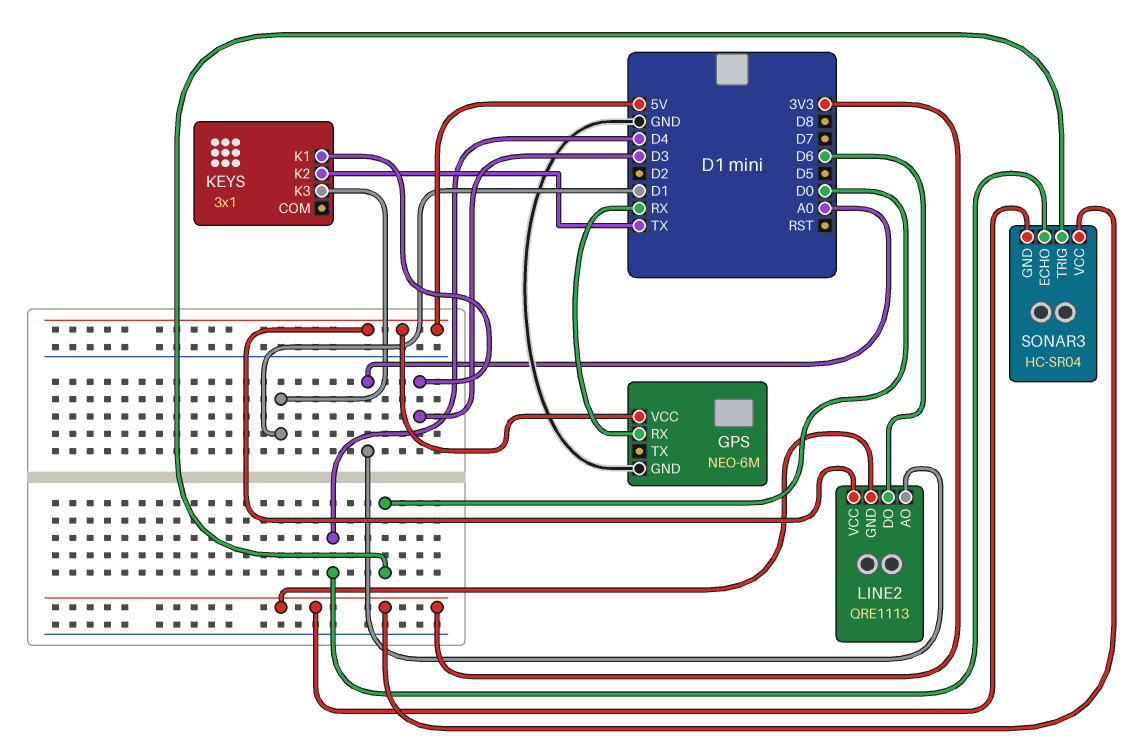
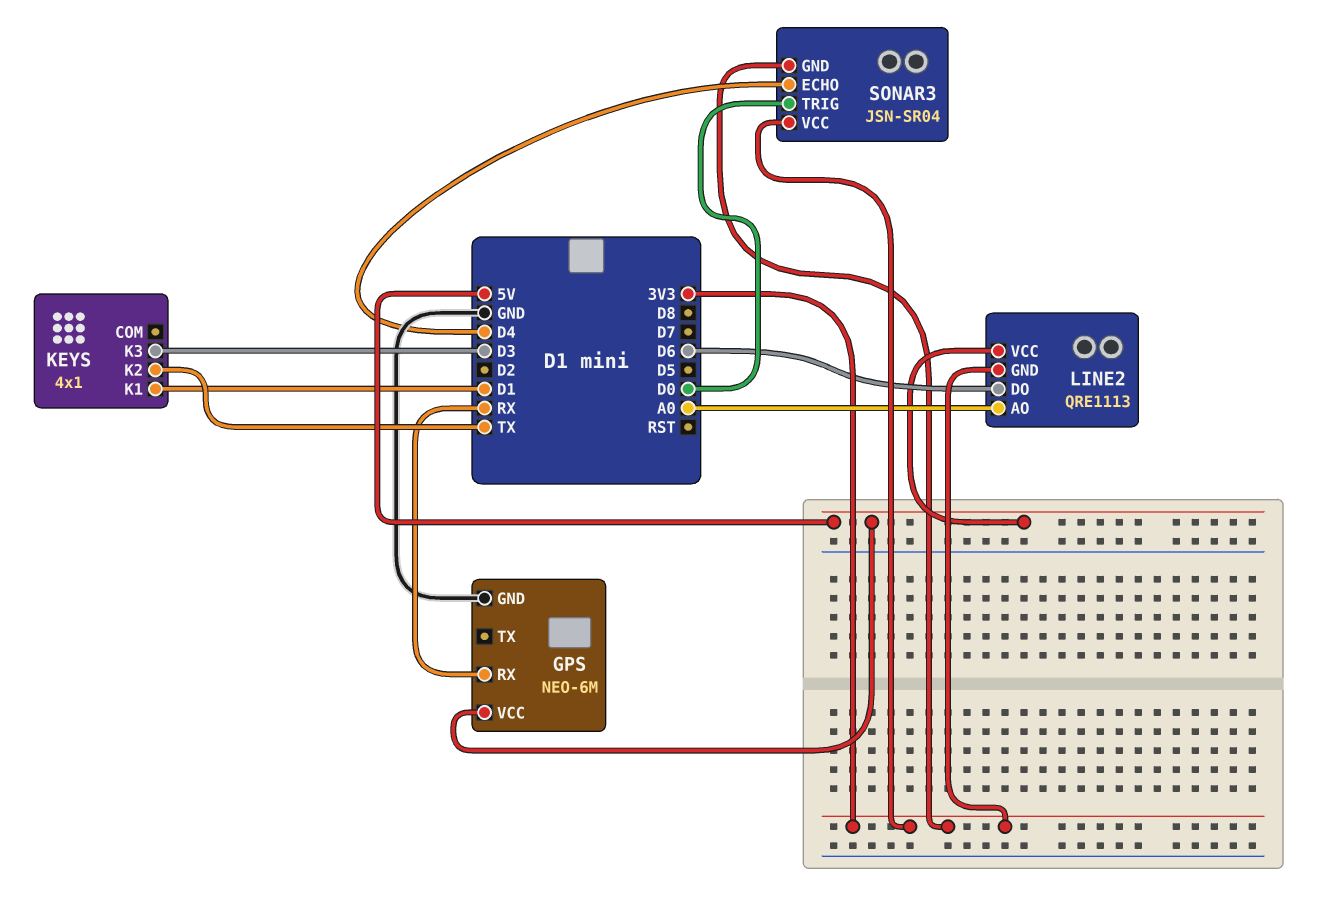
KEYS: 3x1 -> 4x1
KEYS pin K1: D3 -> D1
KEYS pin K3: D1 -> D3
SONAR3: HC-SR04 -> JSN-SR04

